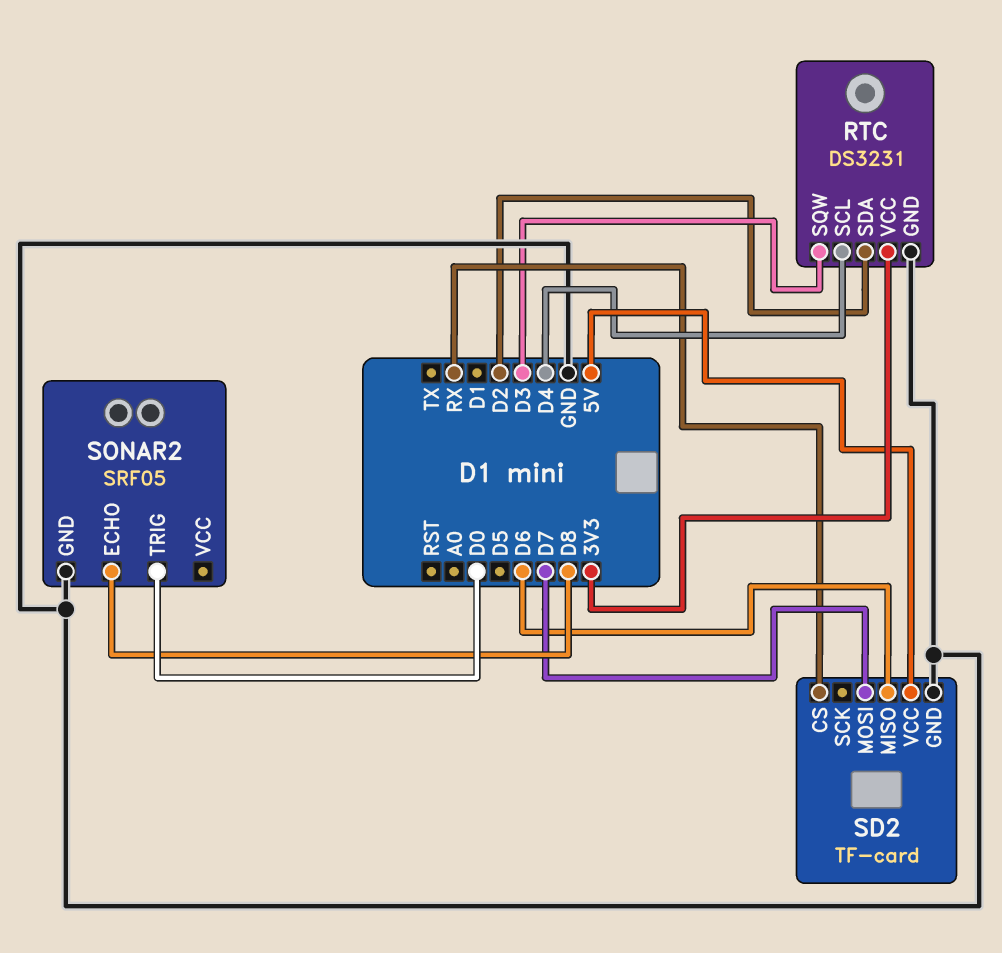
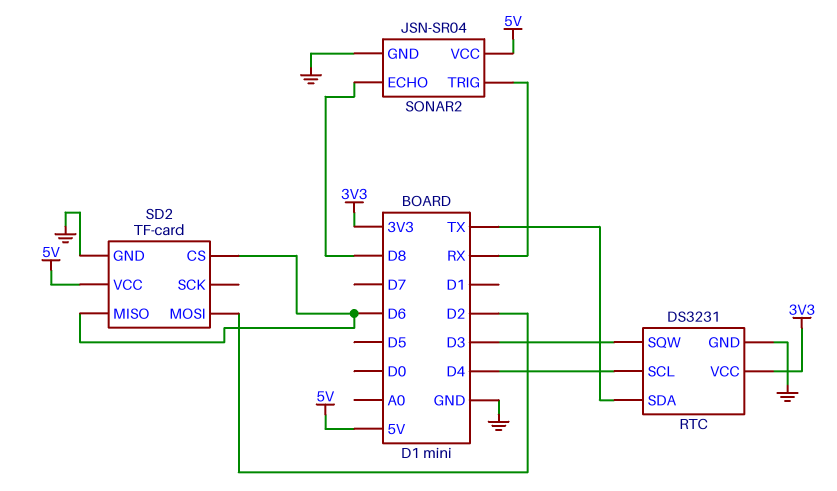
RTC pin SDA: D2 -> TX
SD2 pin CS: RX -> D6
SD2 pin MOSI: D7 -> D2
SONAR2: SRF05 -> JSN-SR04
SONAR2 pin TRIG: D0 -> RX
SONAR2 pin VCC: none -> 5V

